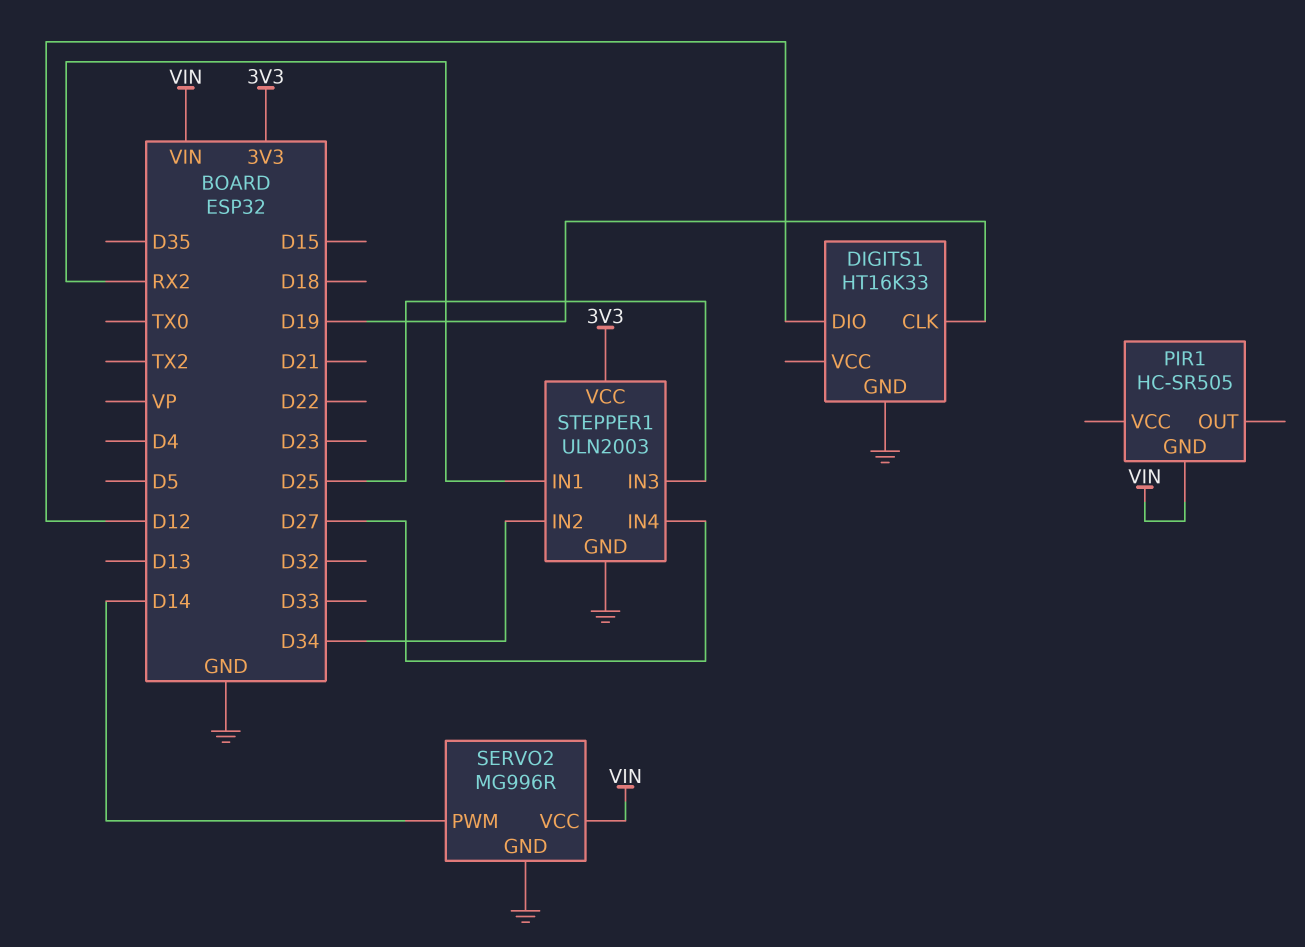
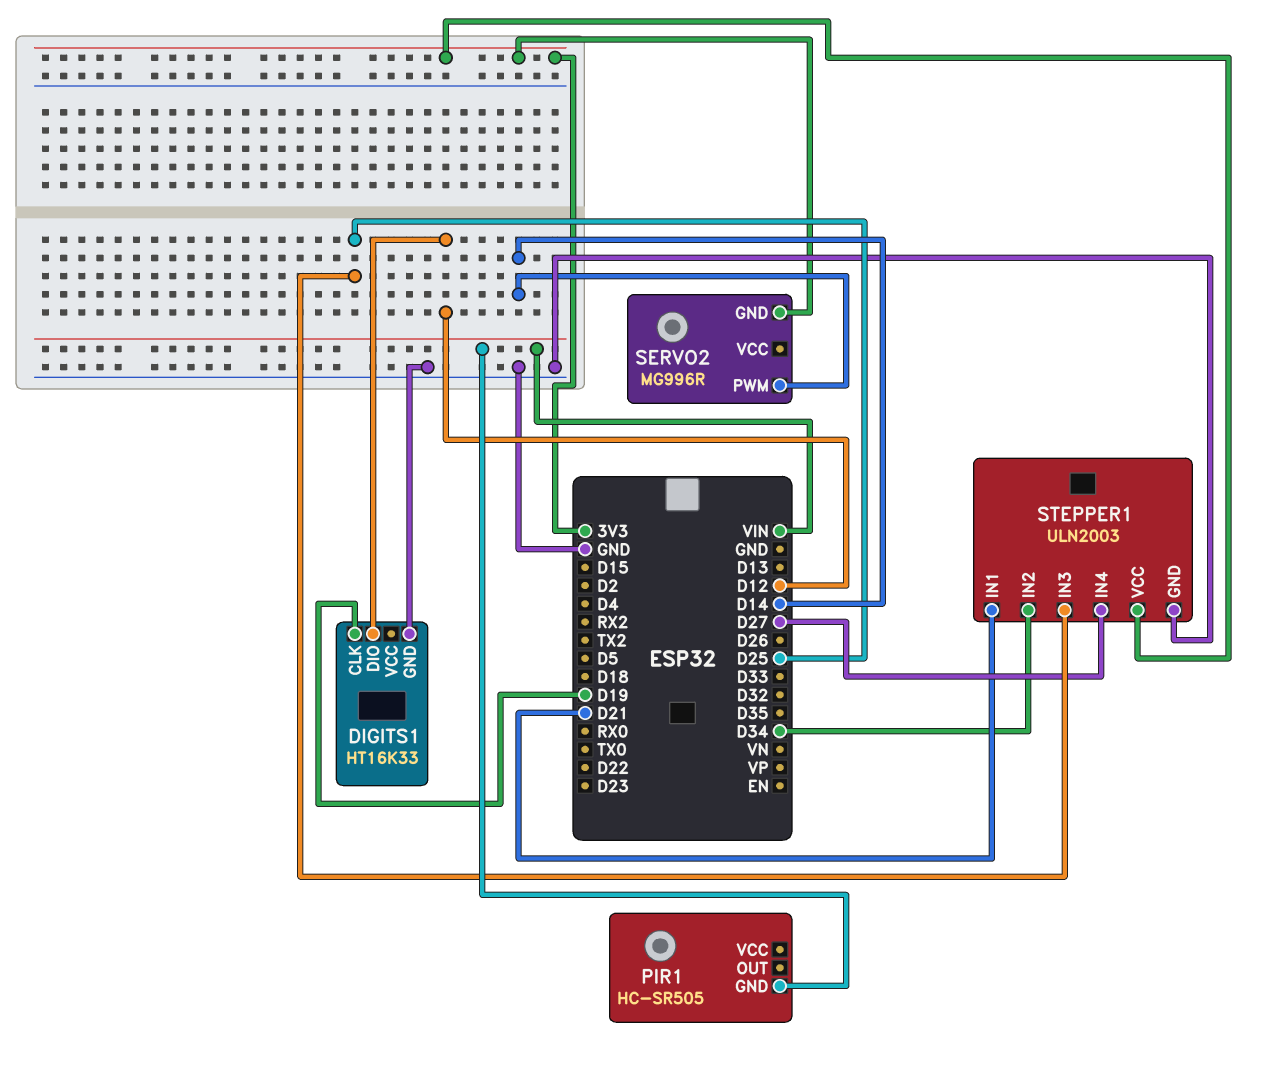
SERVO2 pin GND: GND -> 3V3
SERVO2 pin VCC: VIN -> none
STEPPER1 pin IN1: RX2 -> D21

